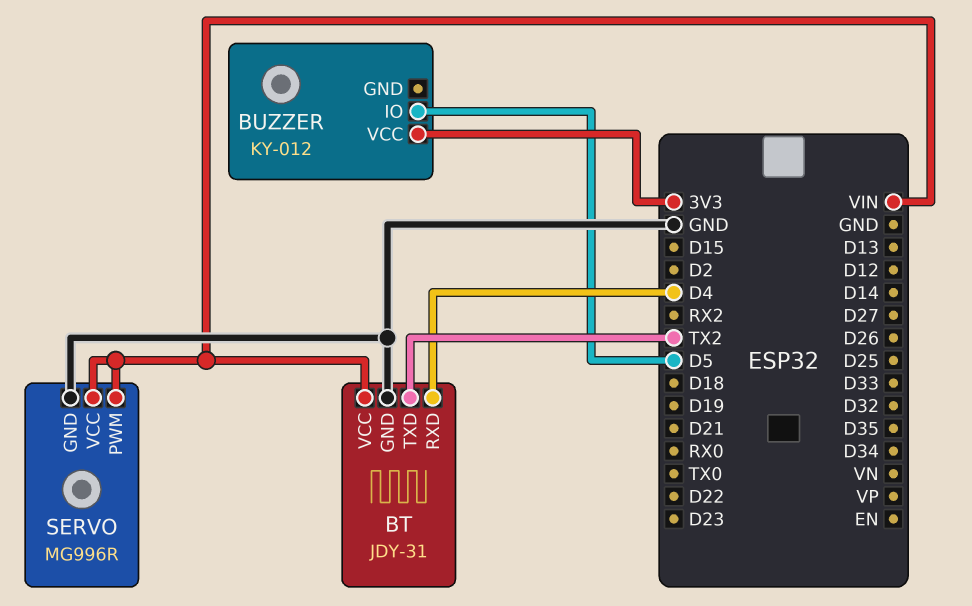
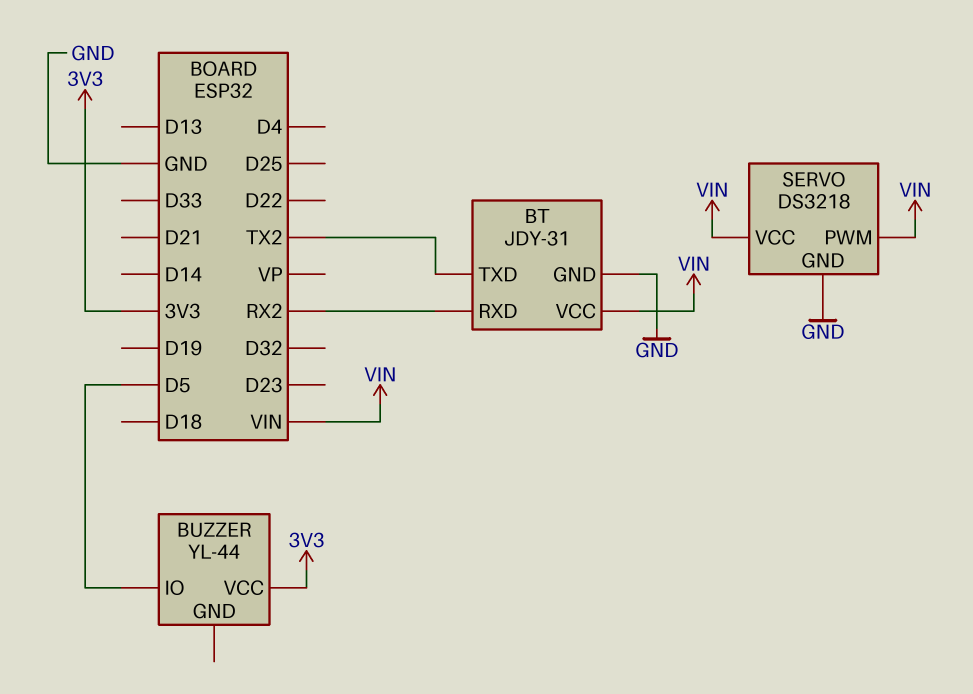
BT pin RXD: D4 -> RX2
BUZZER: KY-012 -> YL-44
SERVO: MG996R -> DS3218

